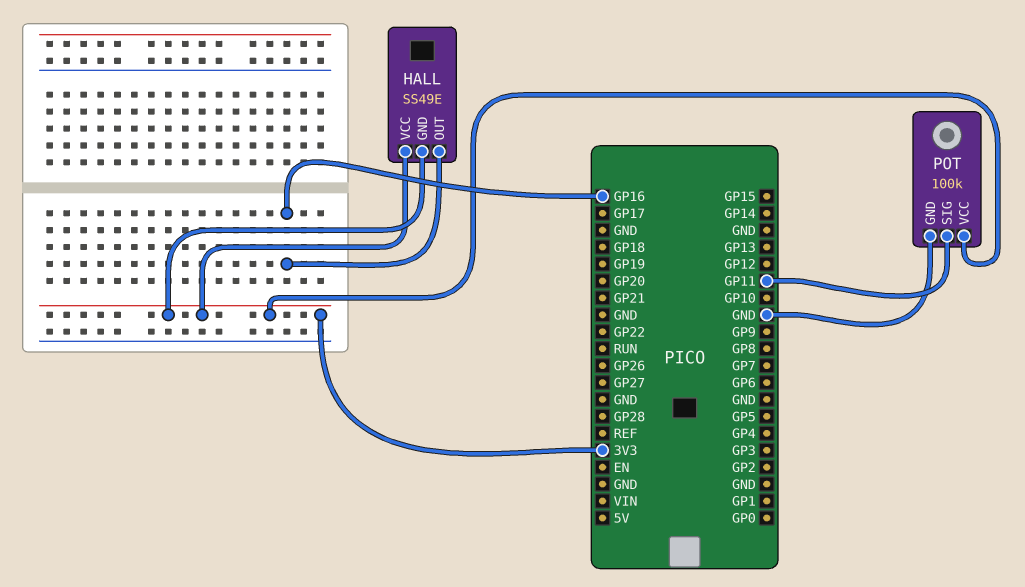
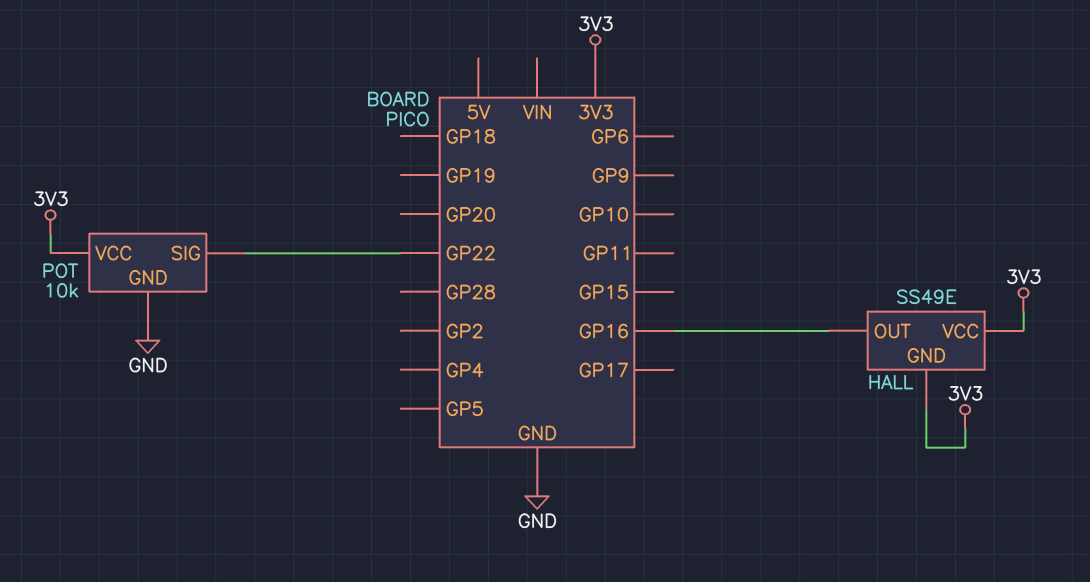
POT: 100k -> 10k
POT pin SIG: GP11 -> GP22

